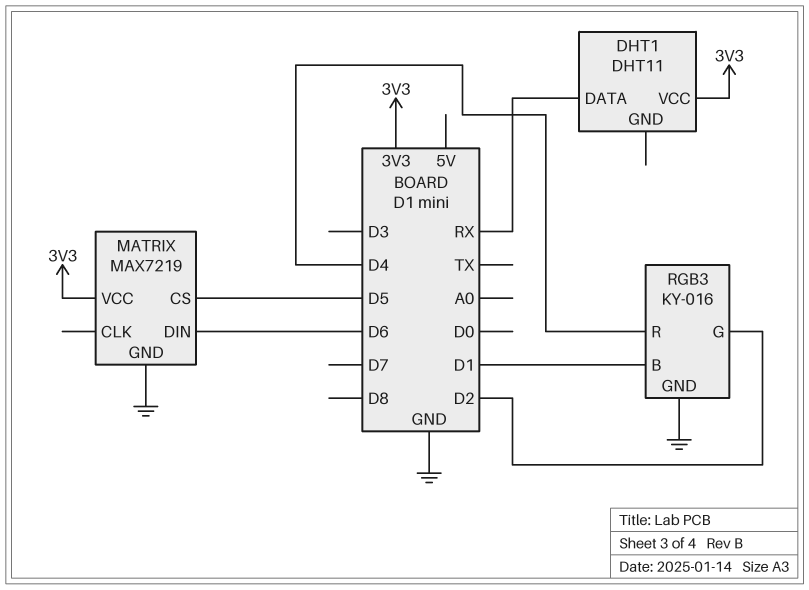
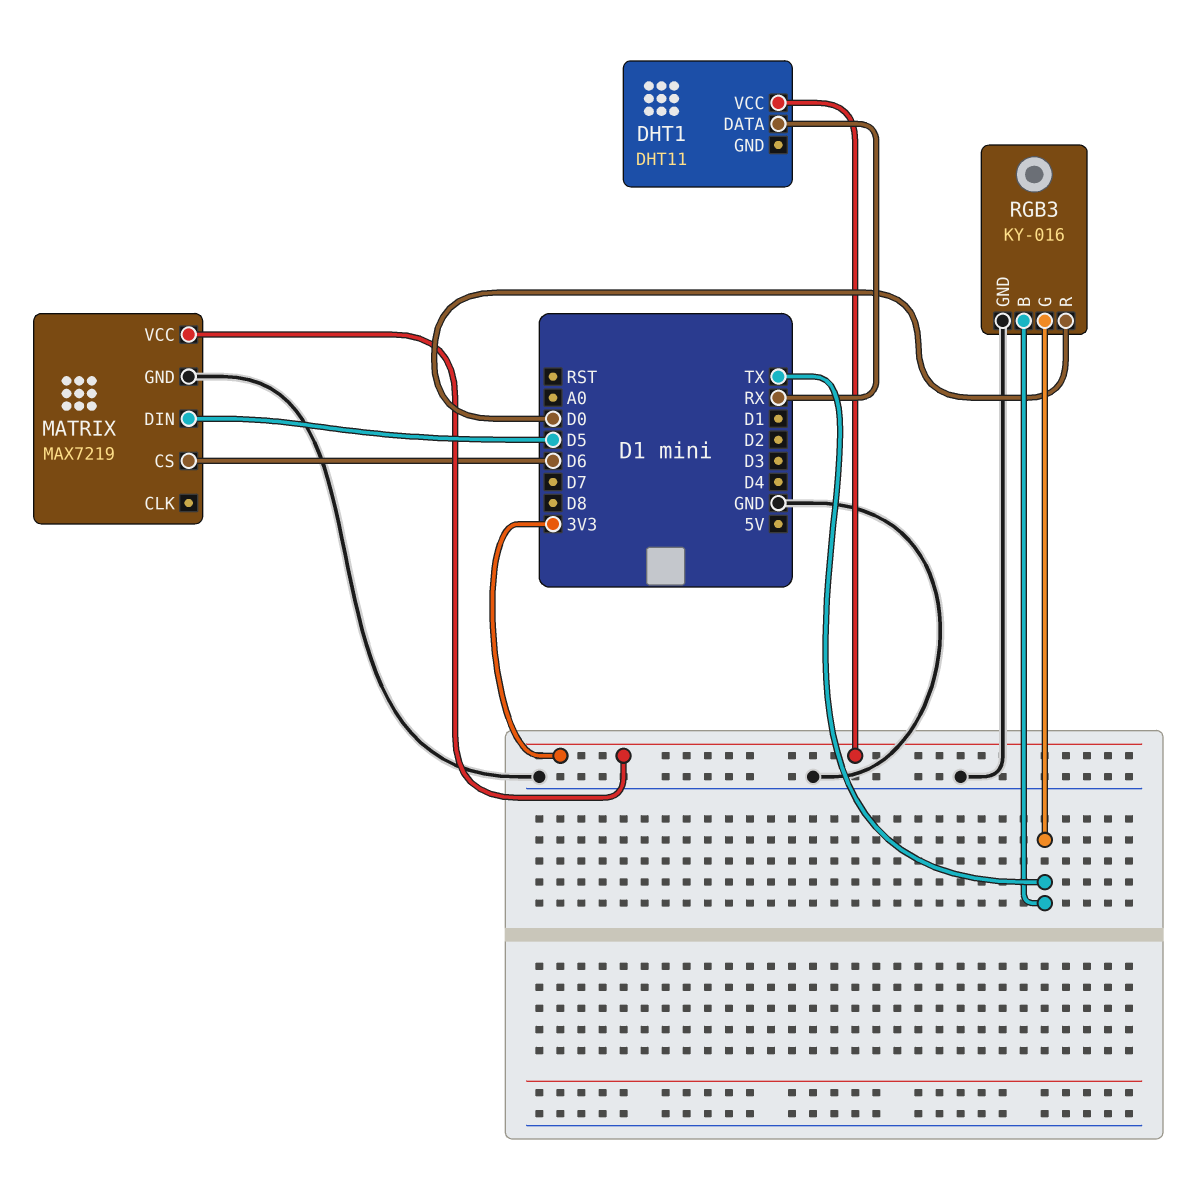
MATRIX pin CS: D5 -> D6
MATRIX pin DIN: D6 -> D5
RGB3 pin B: D1 -> TX
RGB3 pin G: D2 -> TX
RGB3 pin R: D4 -> D0

